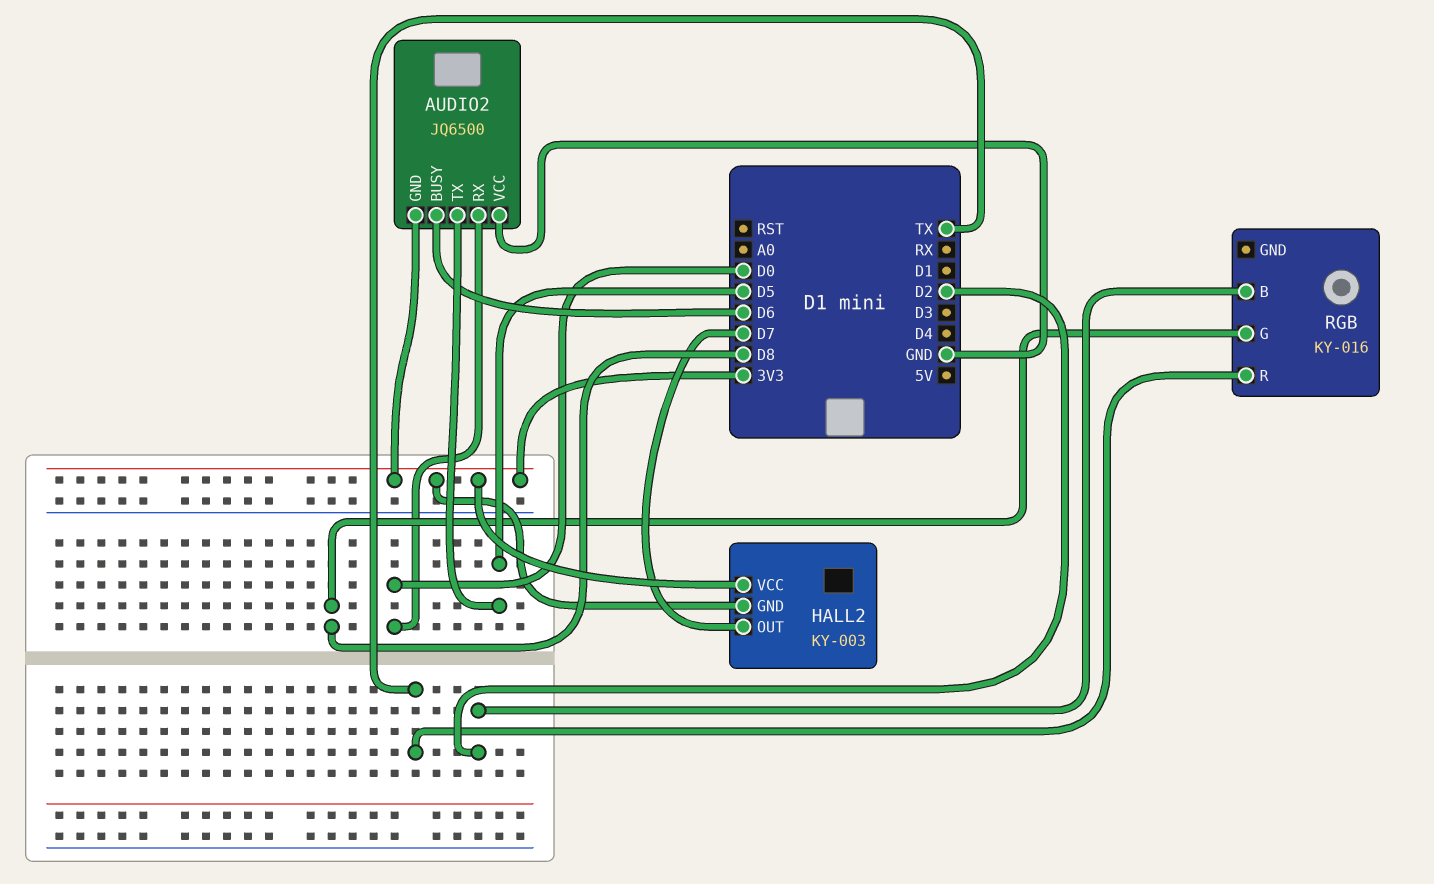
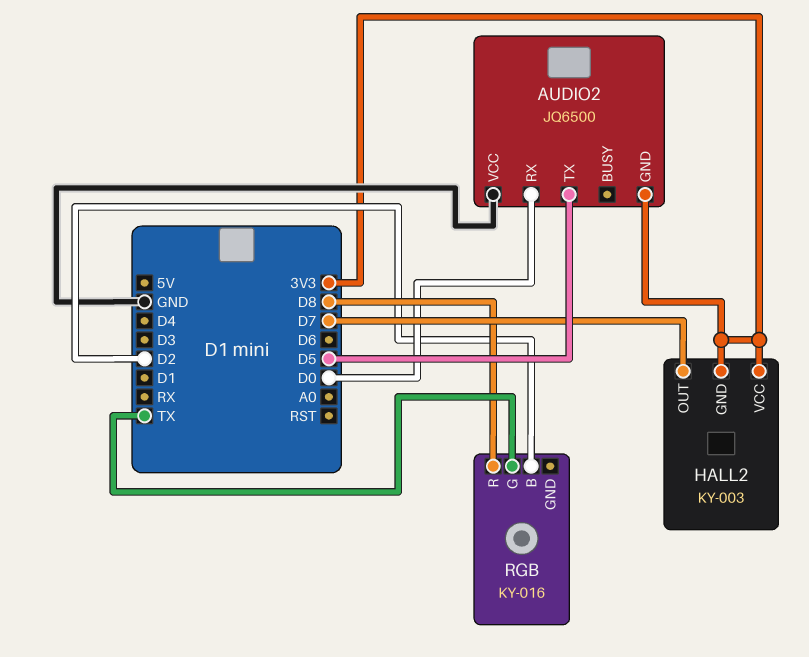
AUDIO2 pin BUSY: D6 -> none
RGB pin G: D8 -> TX
RGB pin R: TX -> D8

